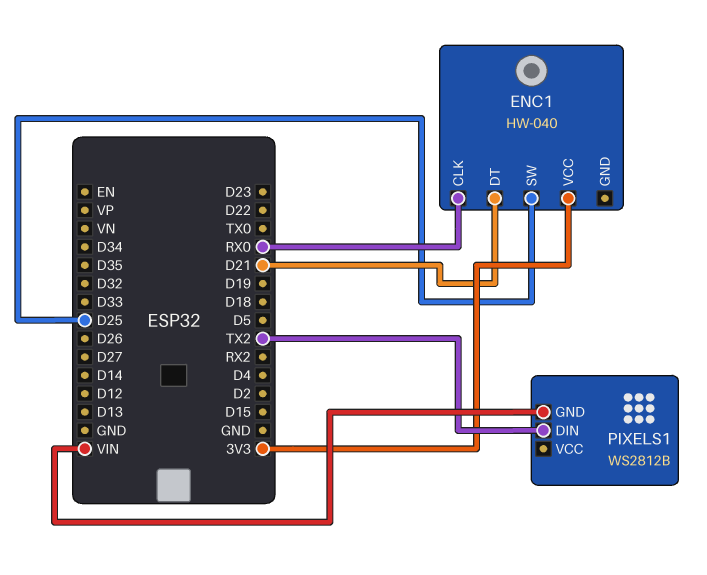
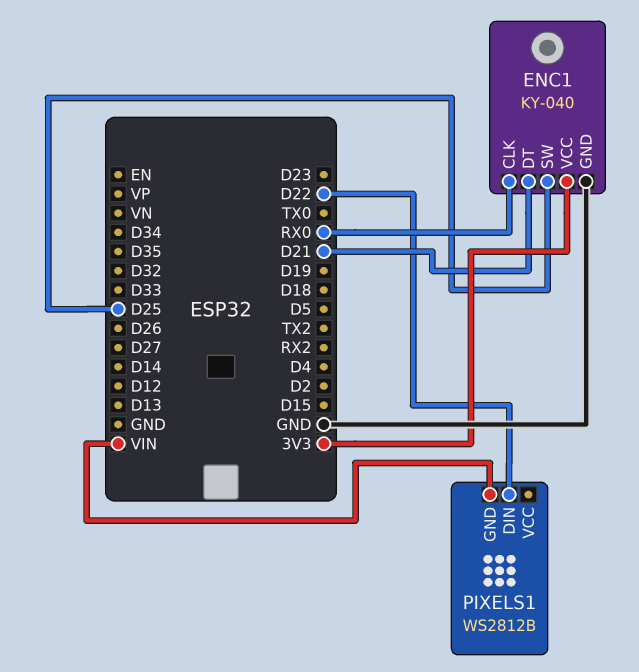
ENC1: HW-040 -> KY-040
ENC1 pin GND: none -> GND
PIXELS1 pin DIN: TX2 -> D22

